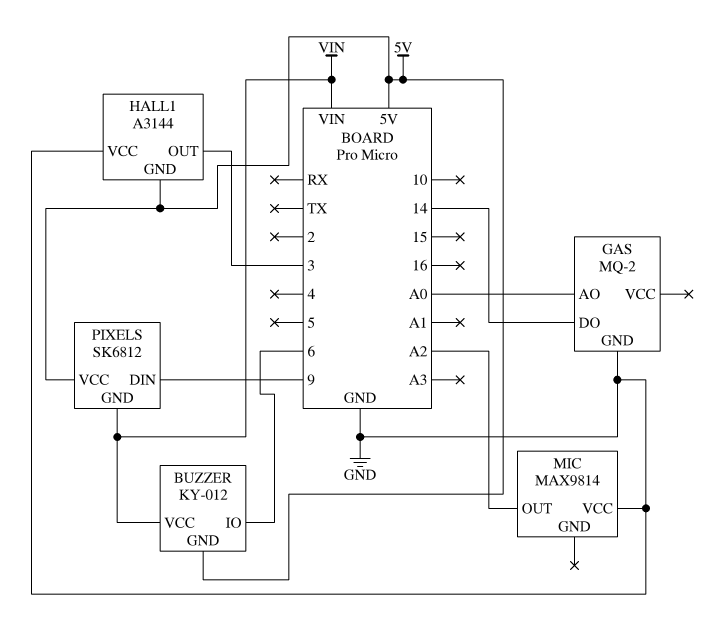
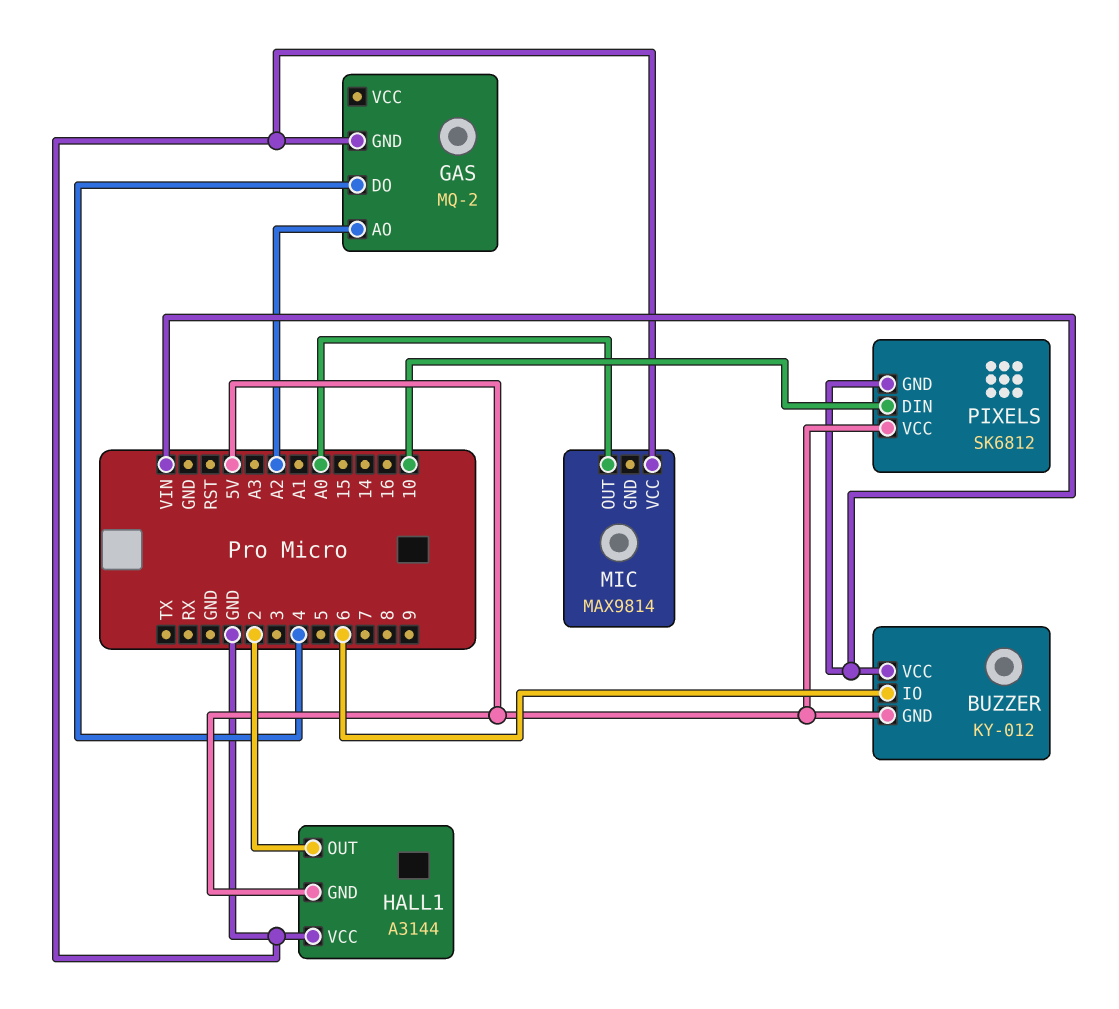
GAS pin AO: A0 -> A2
GAS pin DO: 14 -> 4
HALL1 pin OUT: 3 -> 2
MIC pin OUT: A2 -> A0
PIXELS pin DIN: 9 -> 10

